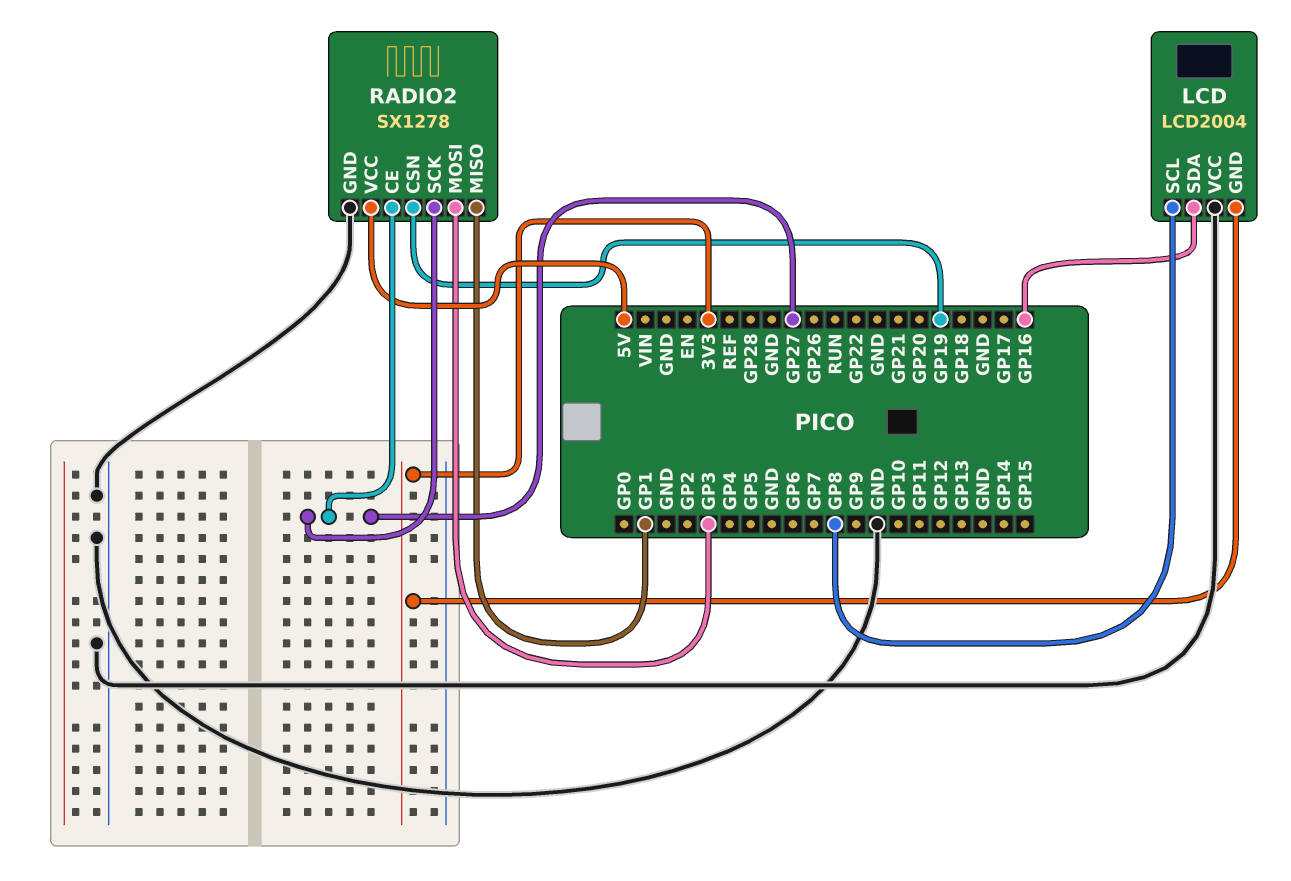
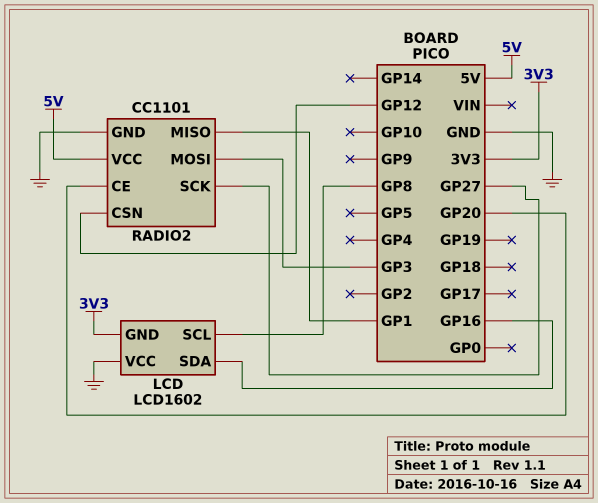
LCD: LCD2004 -> LCD1602
RADIO2: SX1278 -> CC1101
RADIO2 pin CE: GP27 -> GP20
RADIO2 pin CSN: GP19 -> GP12

